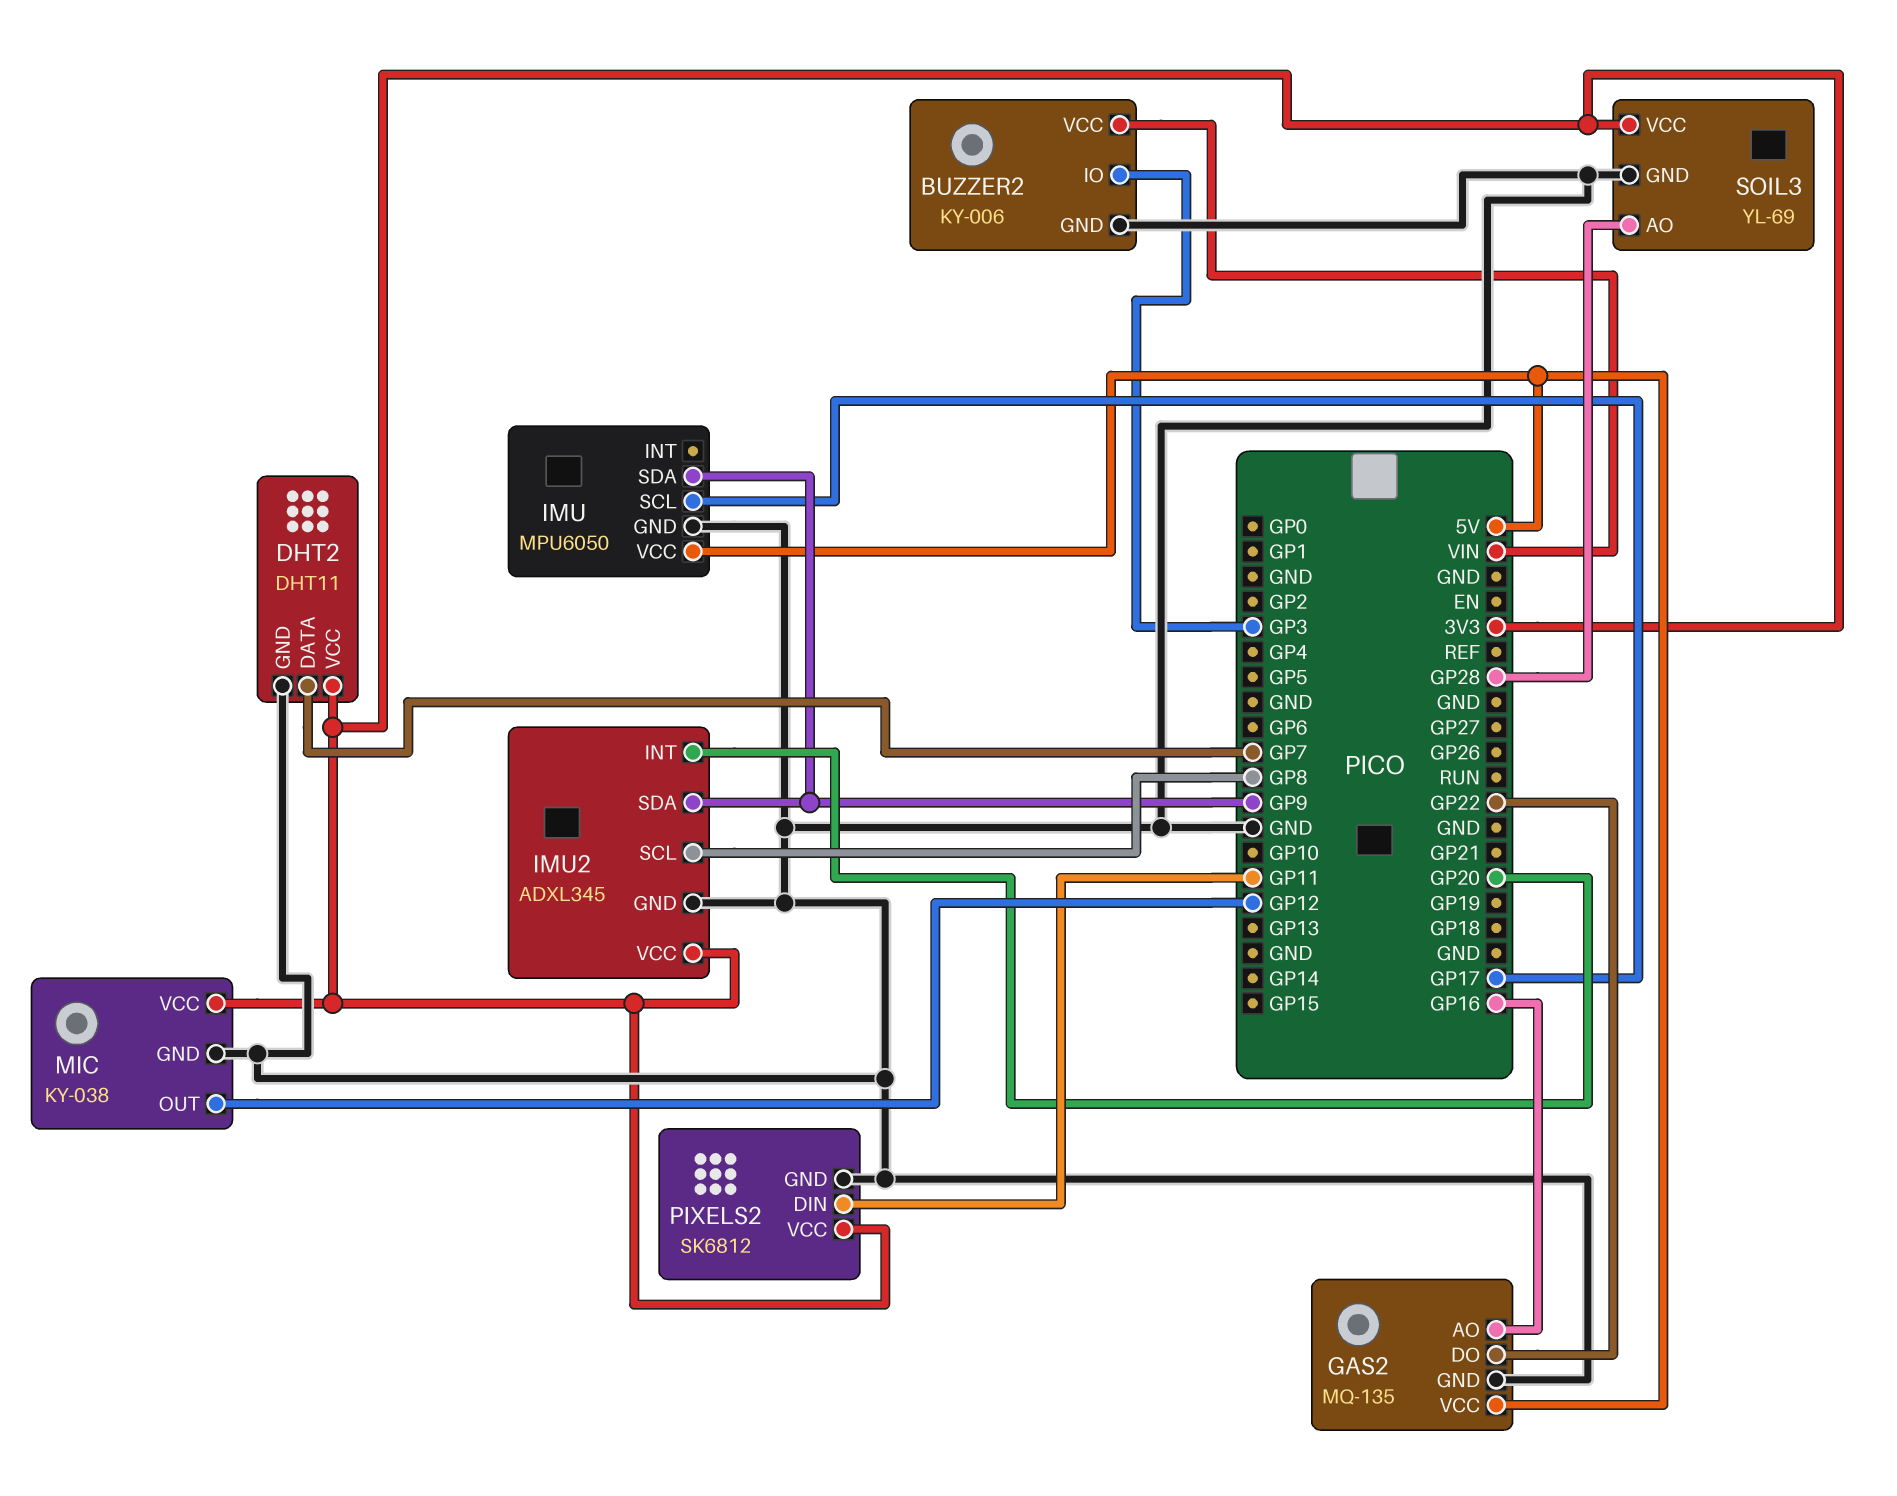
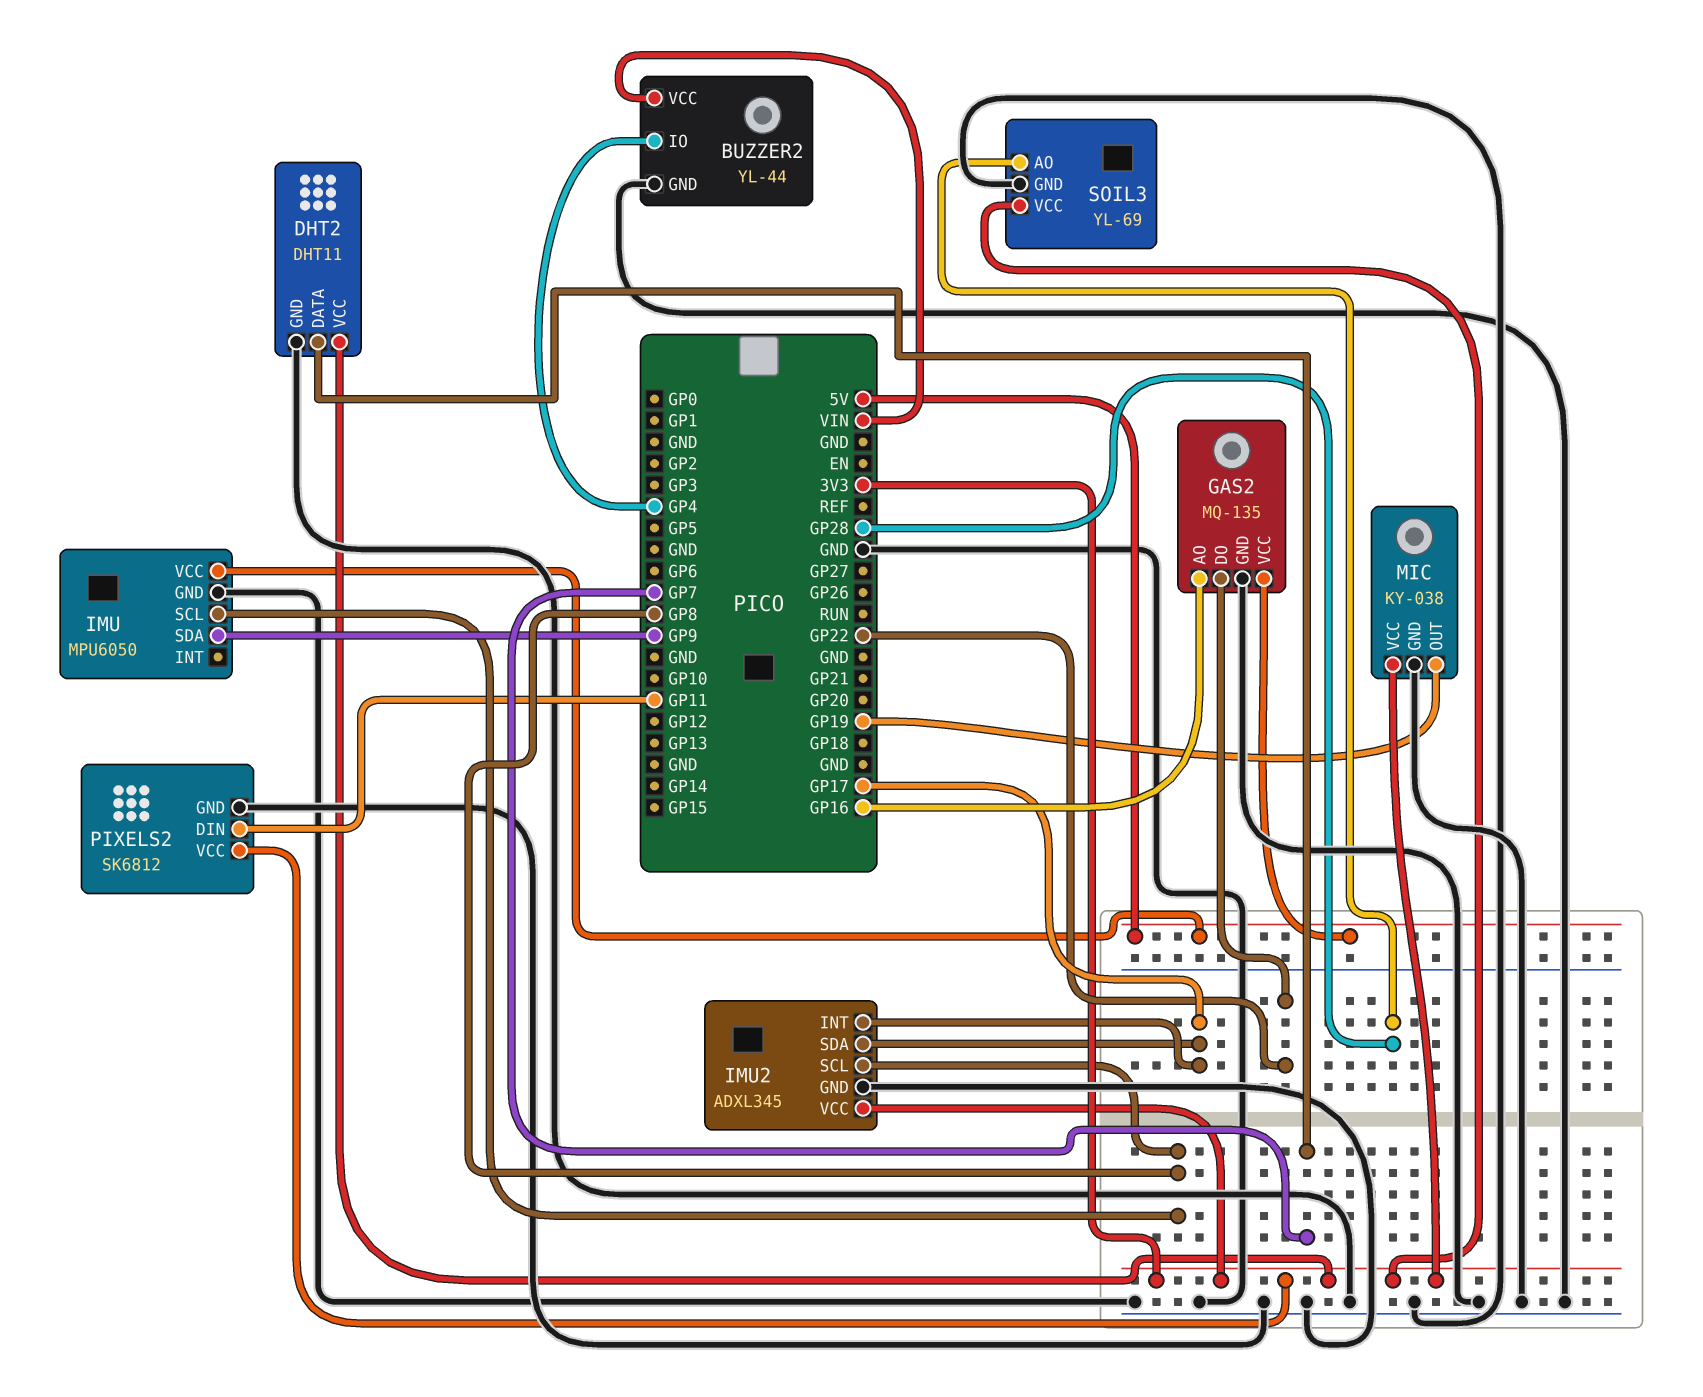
BUZZER2: KY-006 -> YL-44
BUZZER2 pin IO: GP3 -> GP4
IMU pin SCL: GP17 -> GP8
IMU2 pin INT: GP20 -> GP17
IMU2 pin SDA: GP9 -> GP17
MIC pin OUT: GP12 -> GP19

